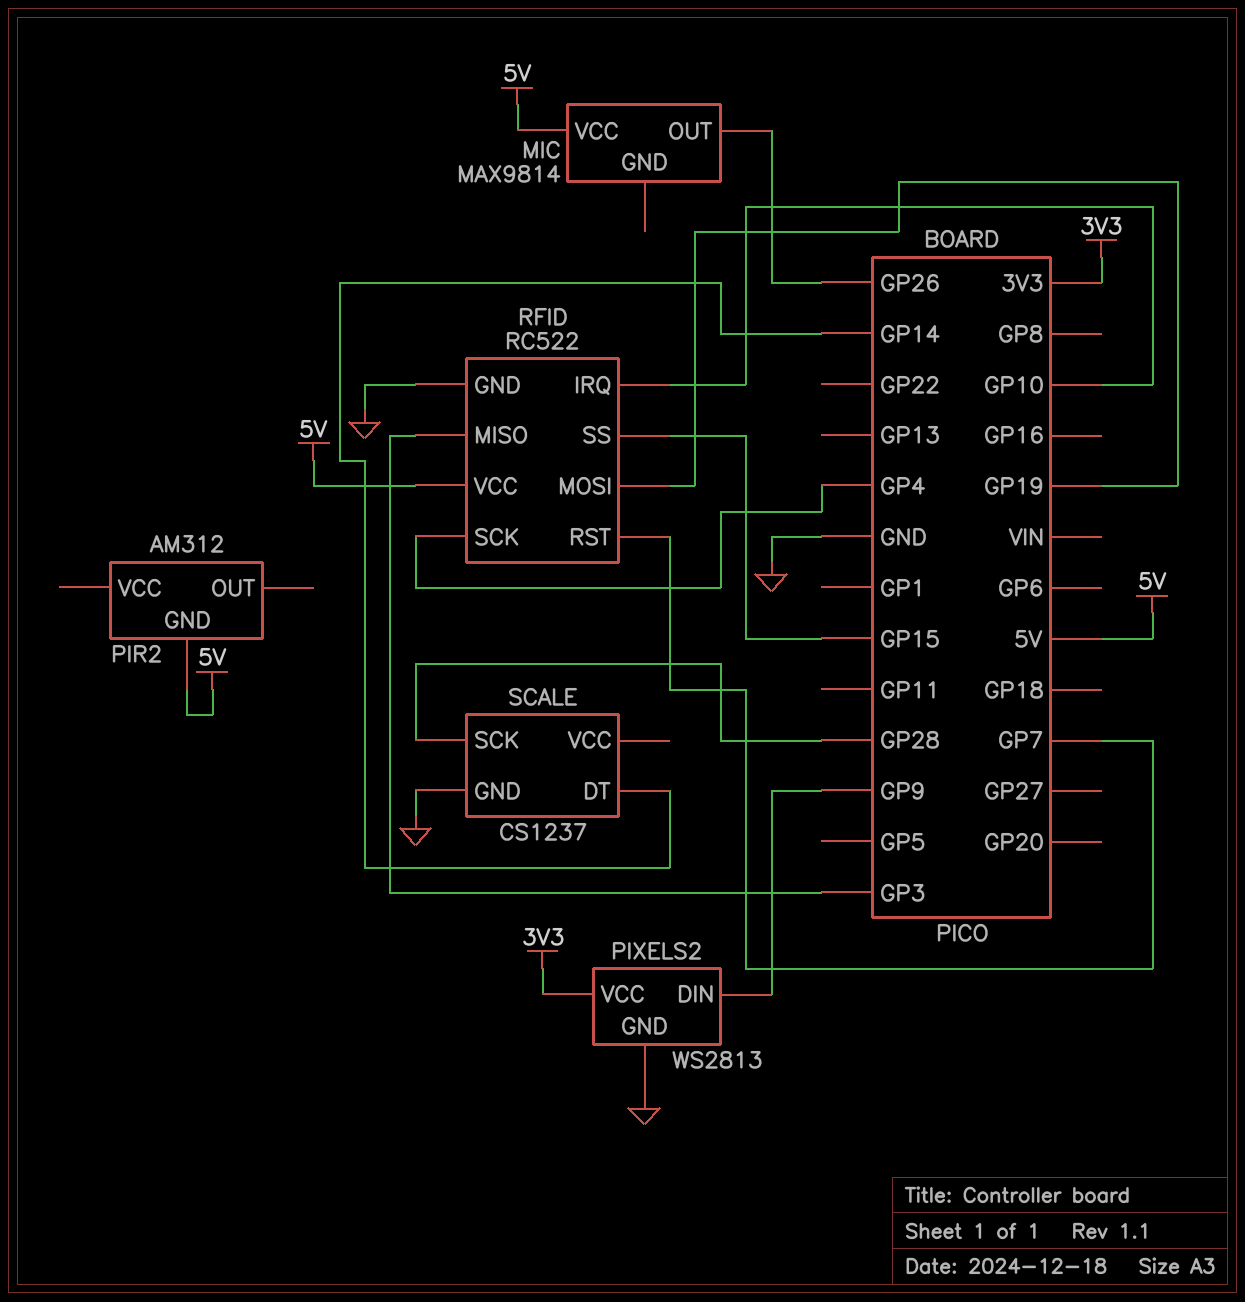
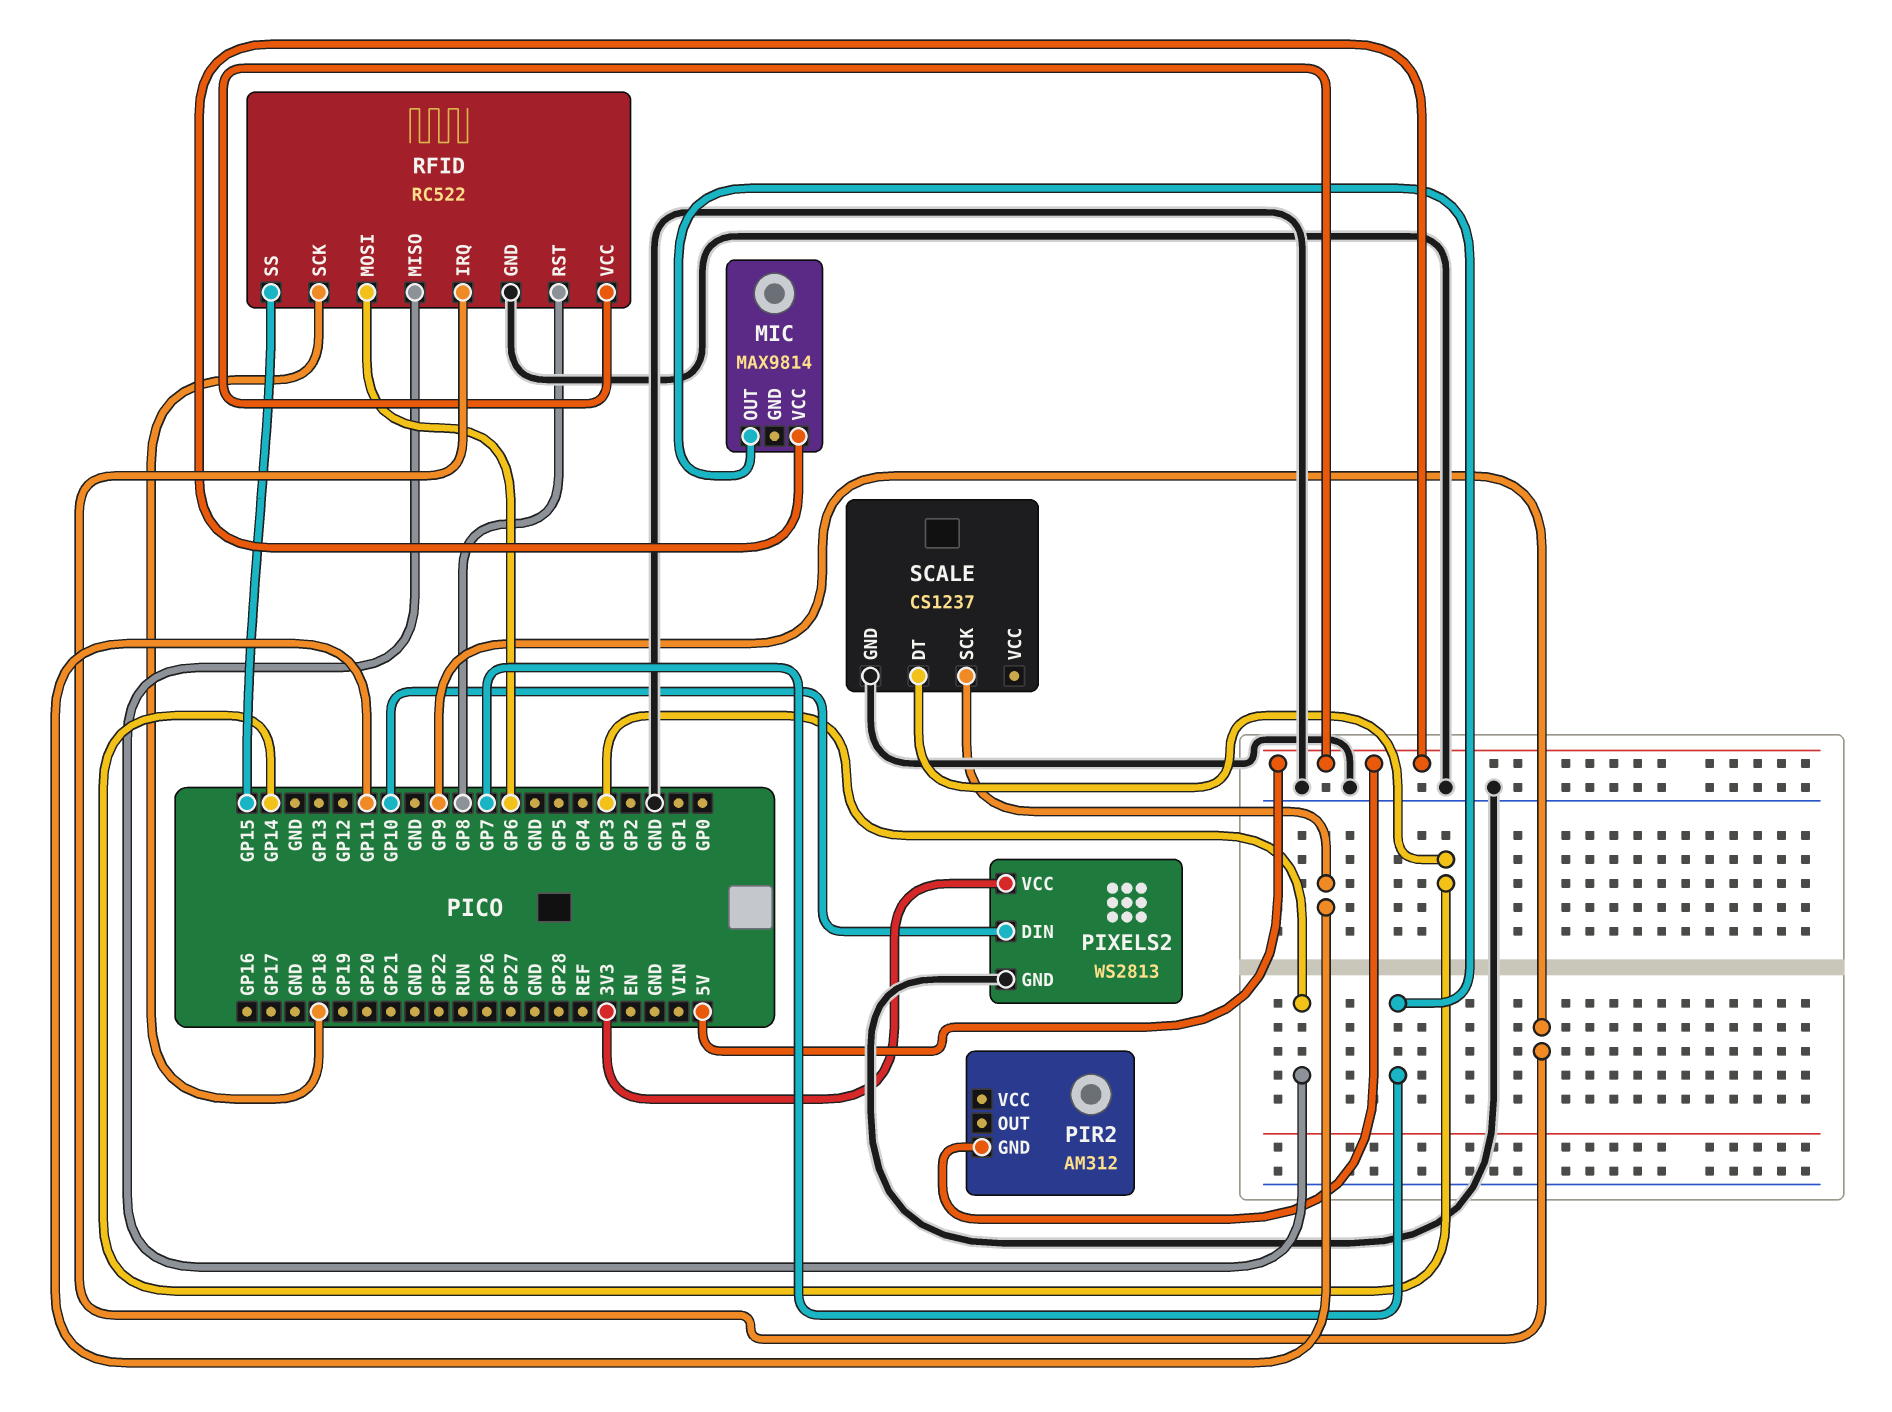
MIC pin OUT: GP26 -> GP7
PIXELS2 pin DIN: GP9 -> GP10
RFID pin IRQ: GP10 -> GP9
RFID pin MOSI: GP19 -> GP6
RFID pin RST: GP7 -> GP8
RFID pin SCK: GP4 -> GP18
SCALE pin SCK: GP28 -> GP11

